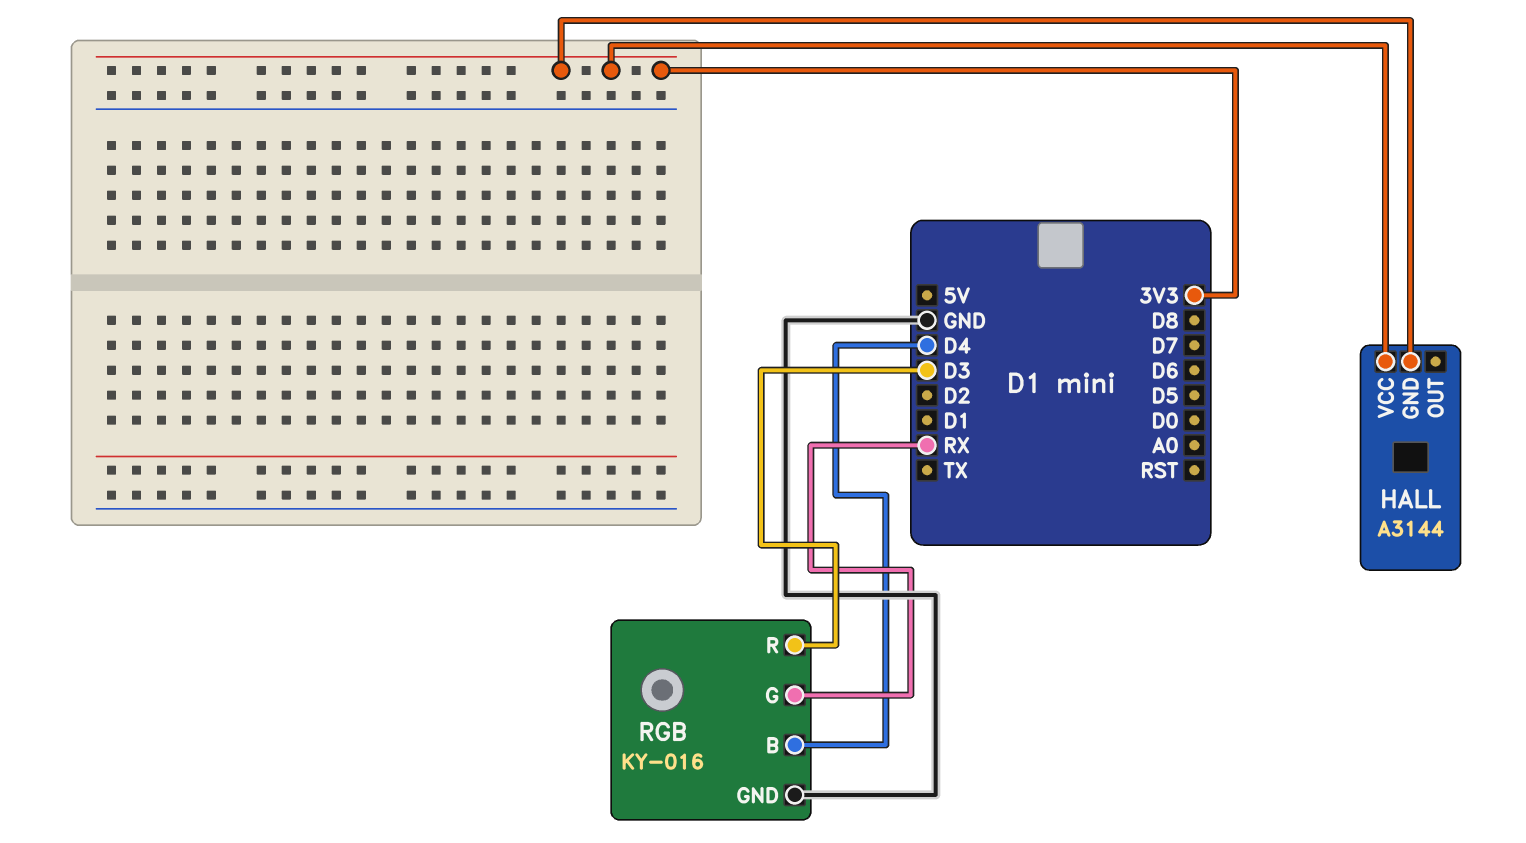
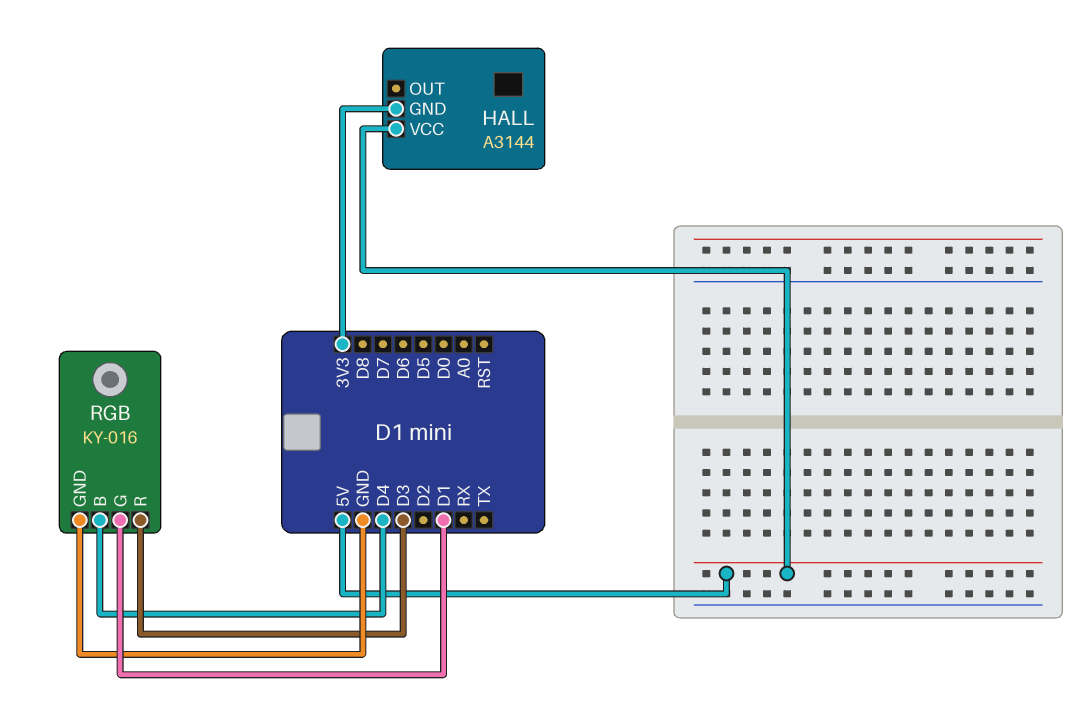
HALL pin VCC: 3V3 -> 5V
RGB pin G: RX -> D1

